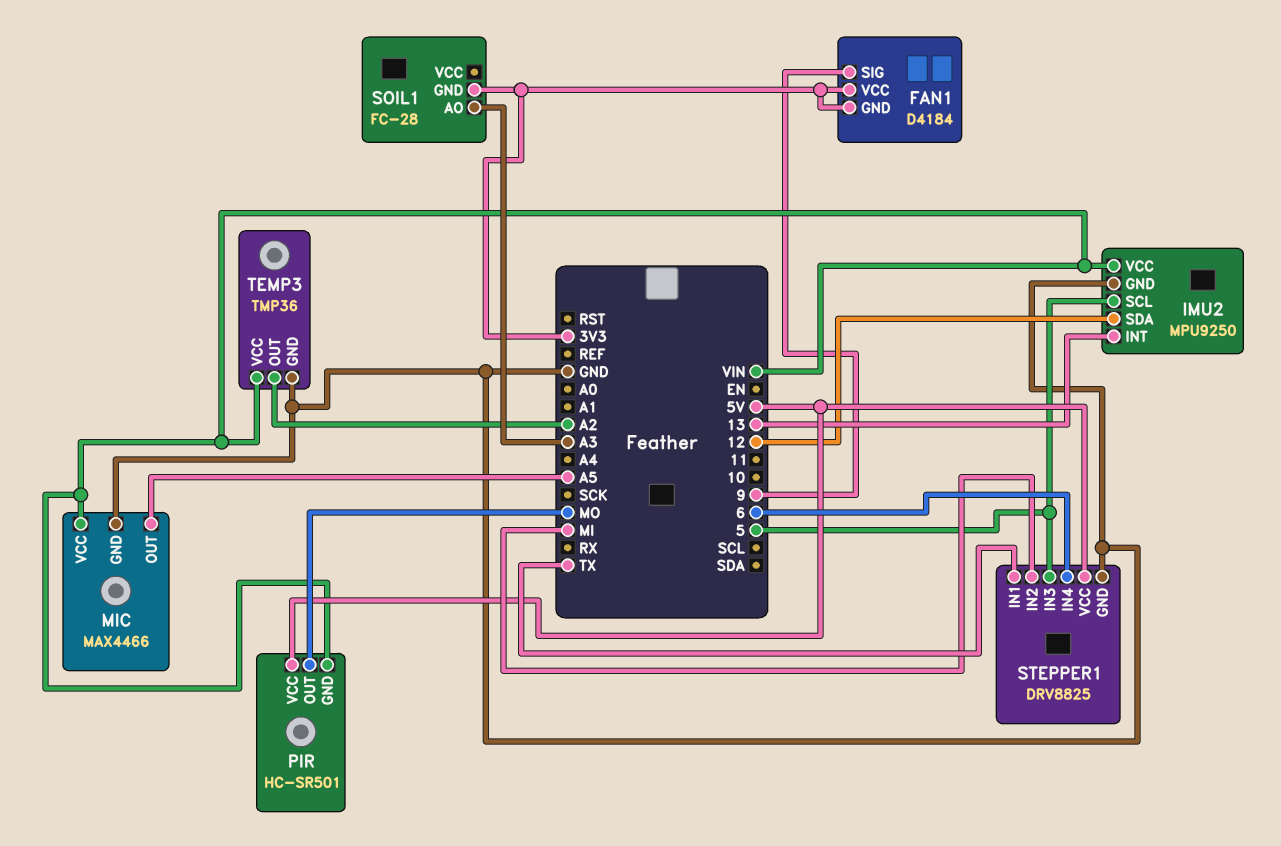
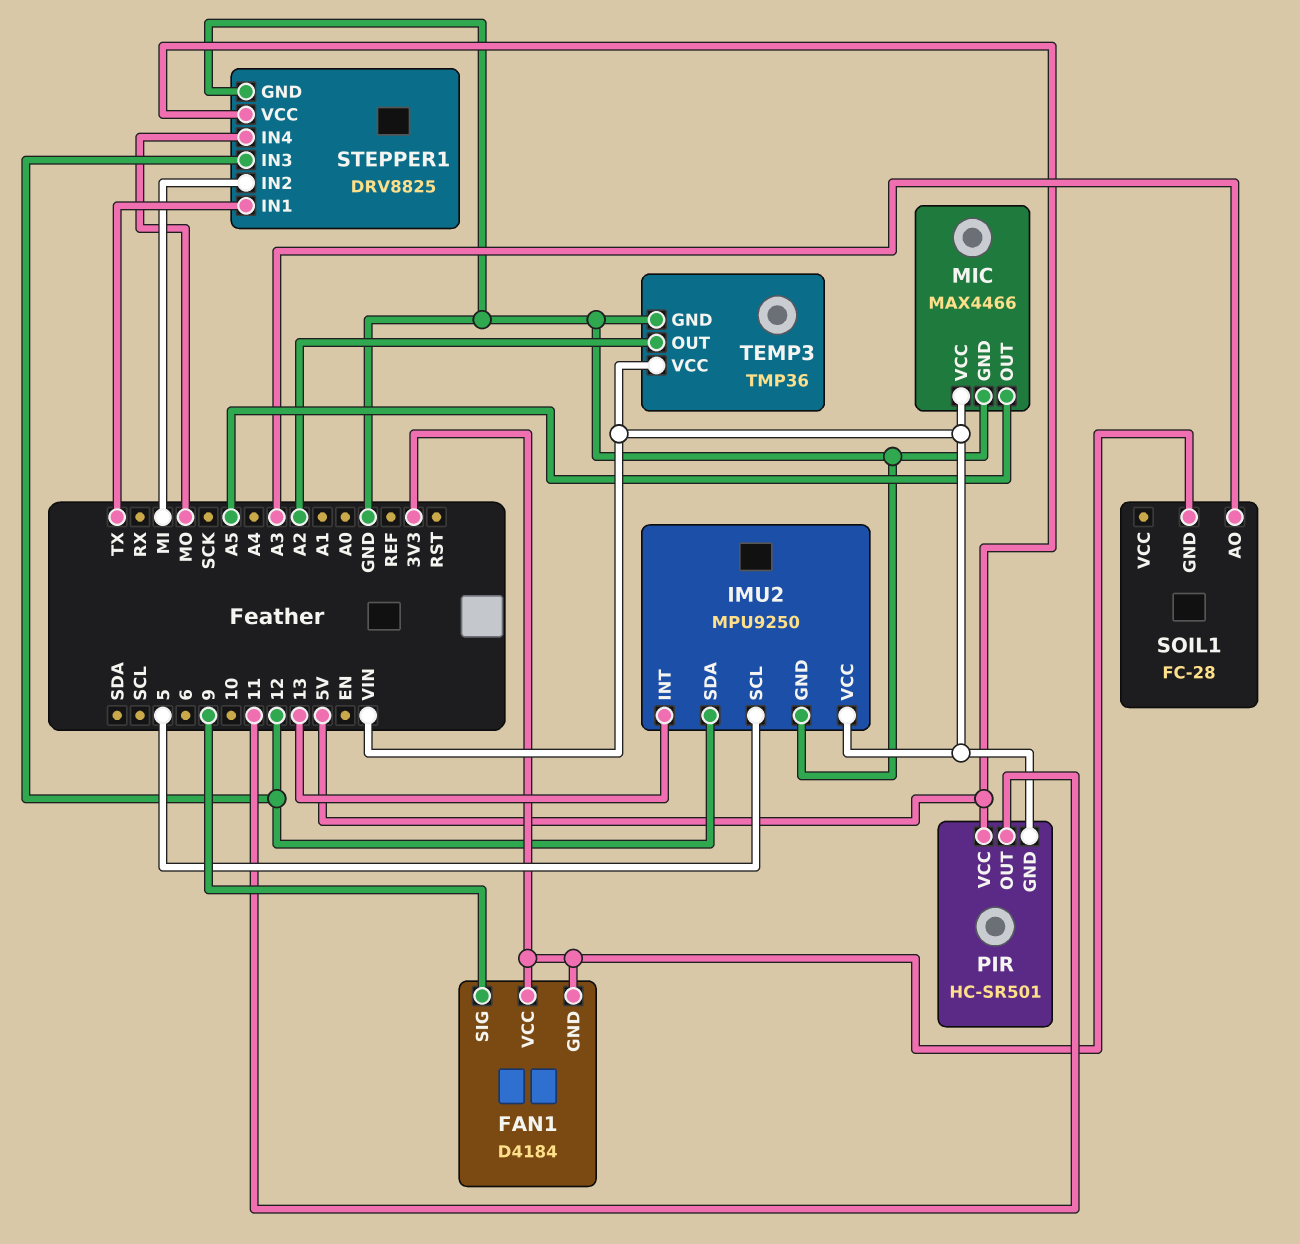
PIR pin OUT: MO -> 11
STEPPER1 pin IN3: 5 -> 12
STEPPER1 pin IN4: 6 -> MO

